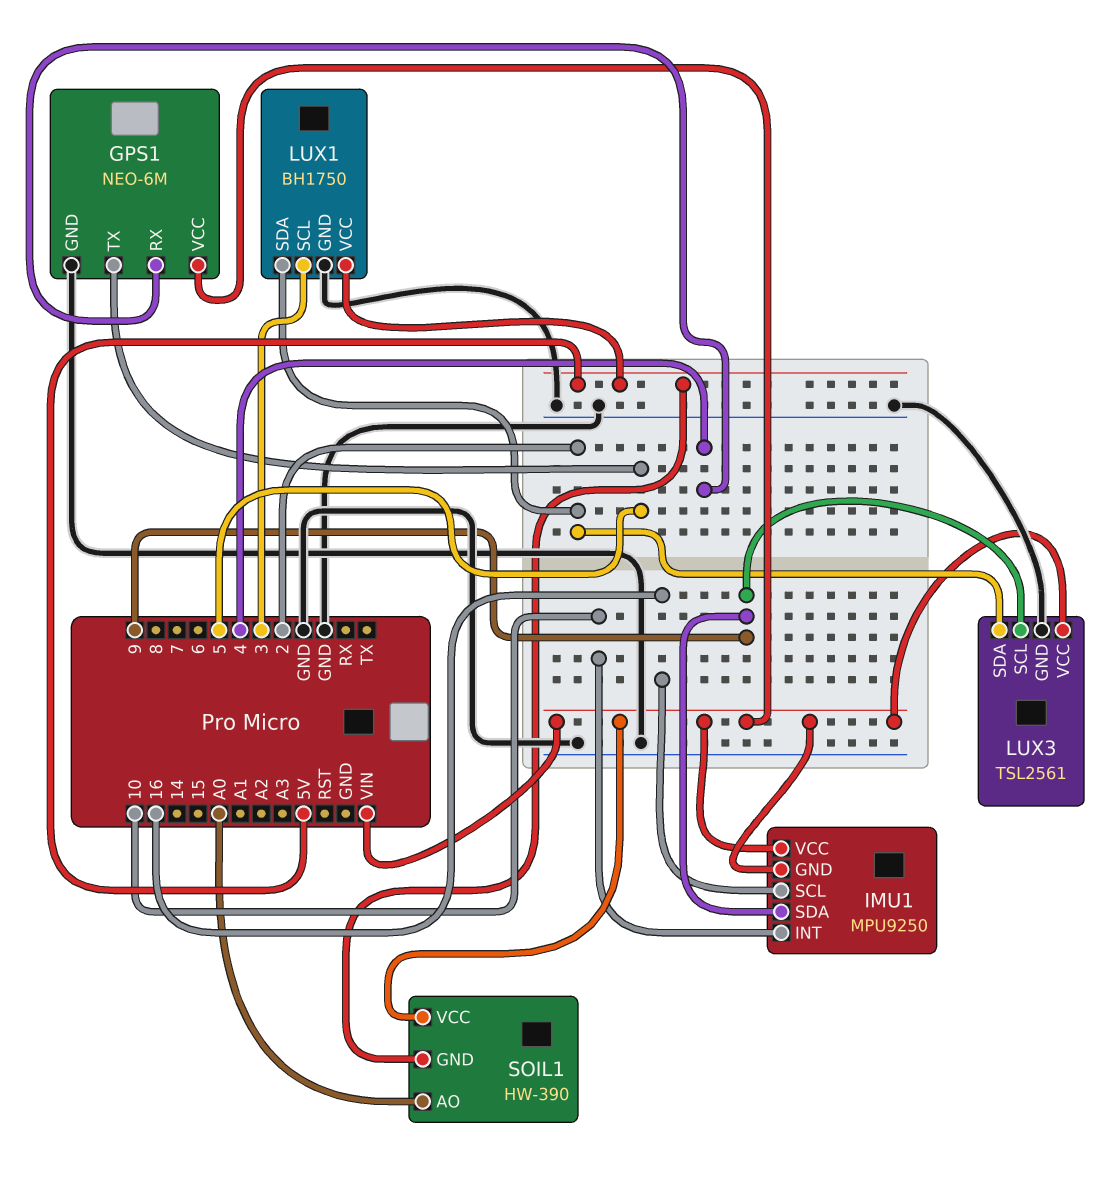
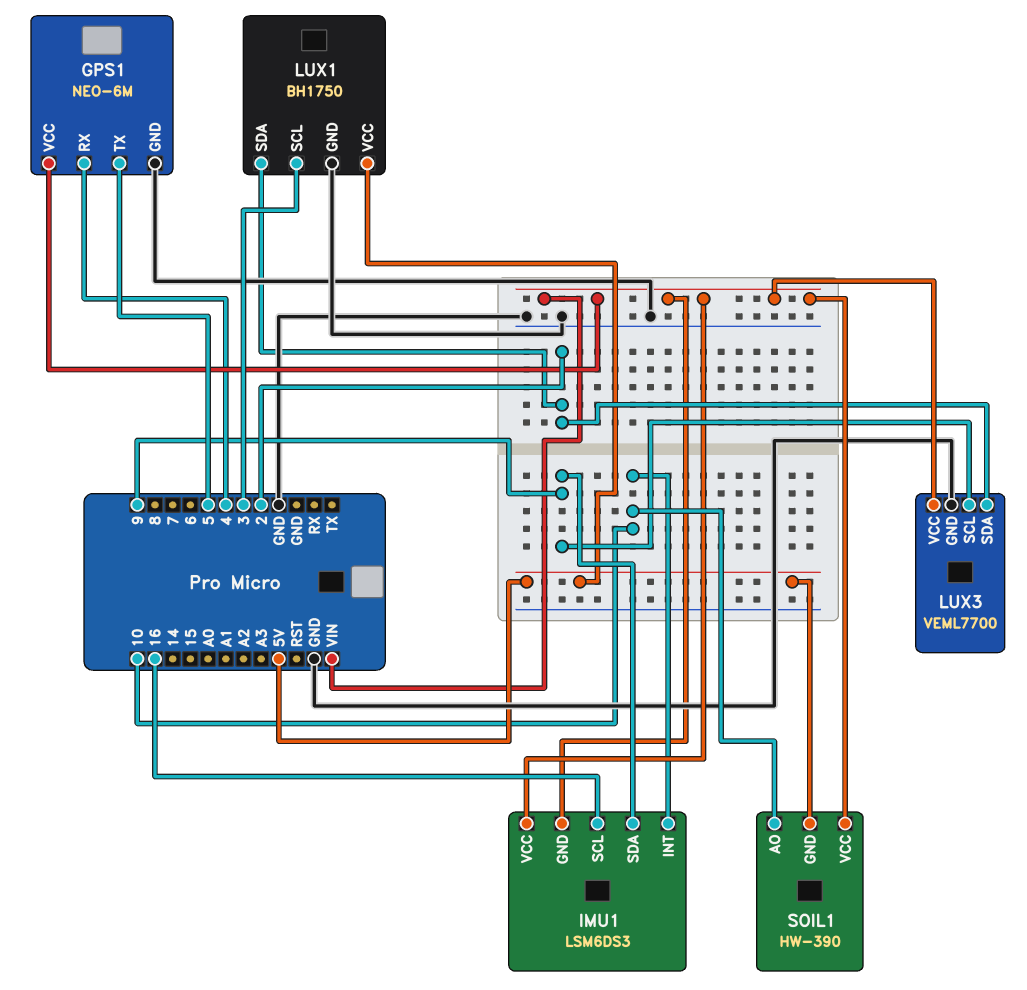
IMU1: MPU9250 -> LSM6DS3
LUX3: TSL2561 -> VEML7700
SOIL1 pin AO: A0 -> 10

